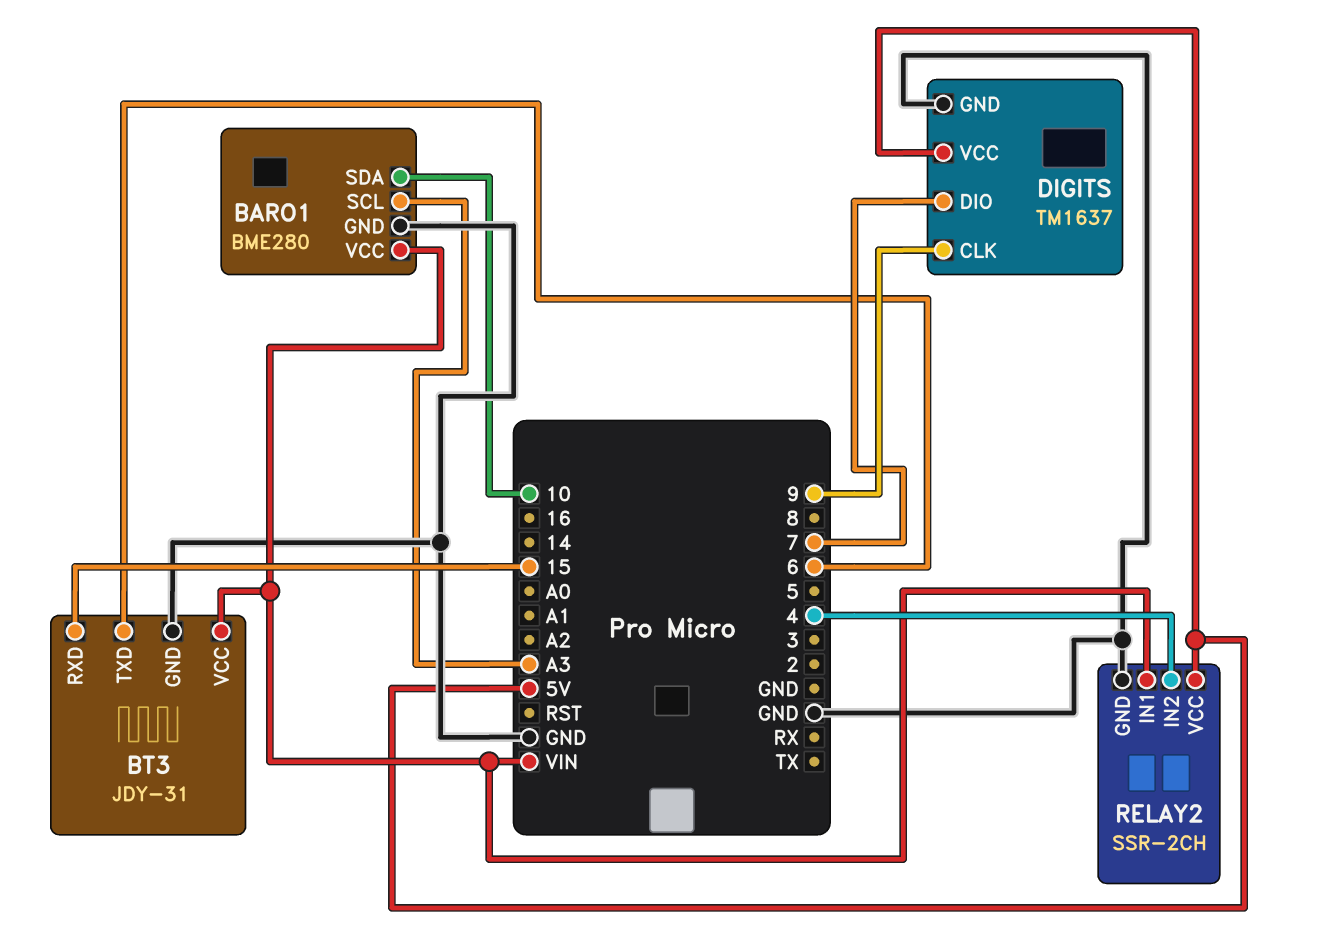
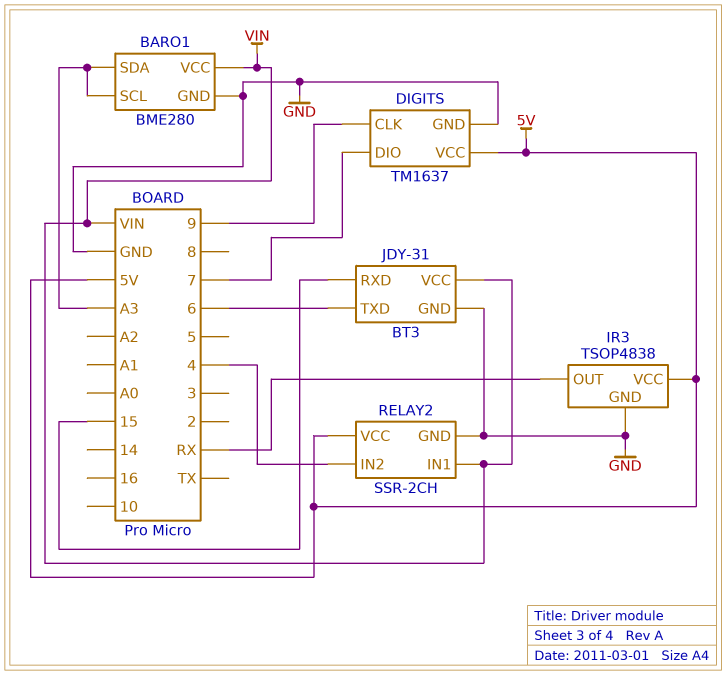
BARO1 pin SDA: 10 -> A3
IR3: none -> TSOP4838
IR3 pin GND: none -> GND
IR3 pin OUT: none -> RX
IR3 pin VCC: none -> 5V

